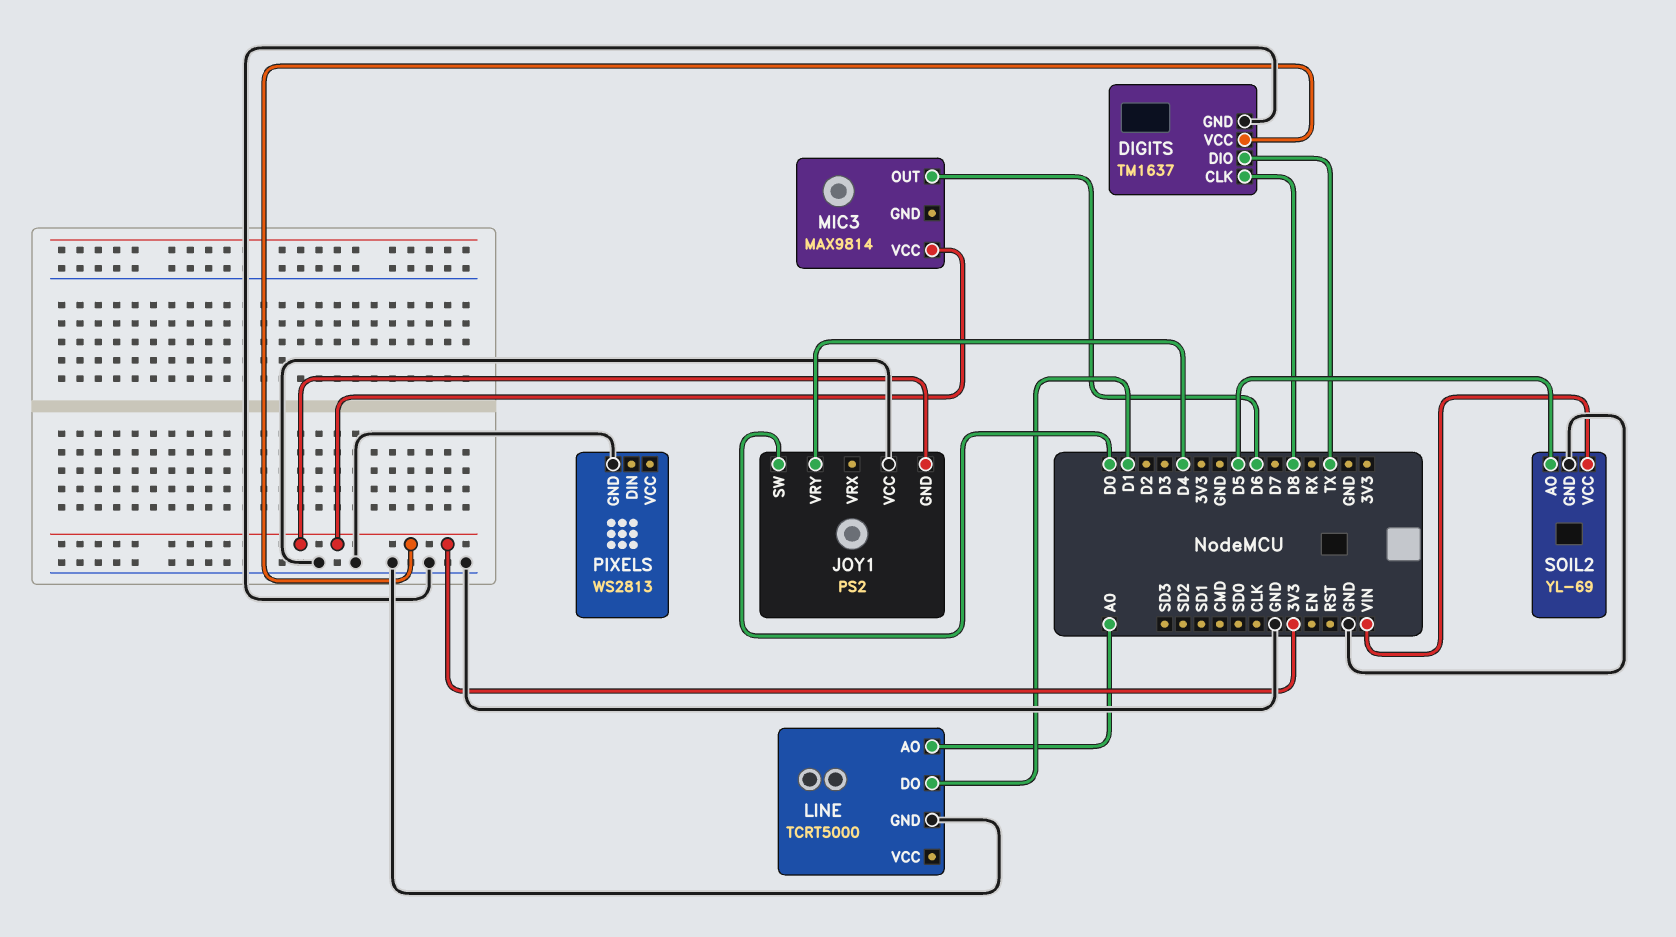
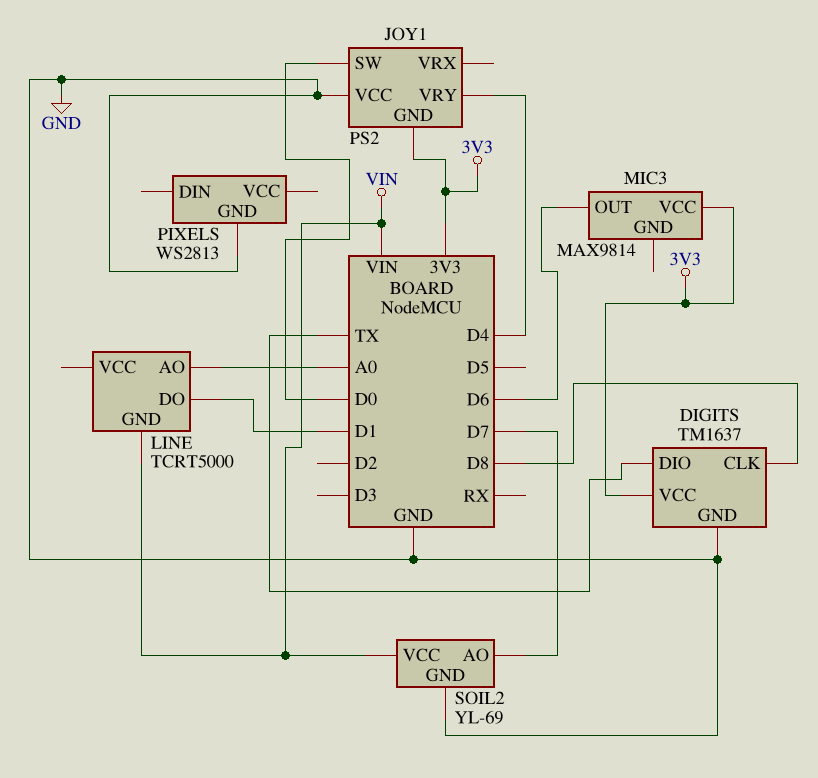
LINE pin GND: GND -> VIN
SOIL2 pin AO: D5 -> D7

